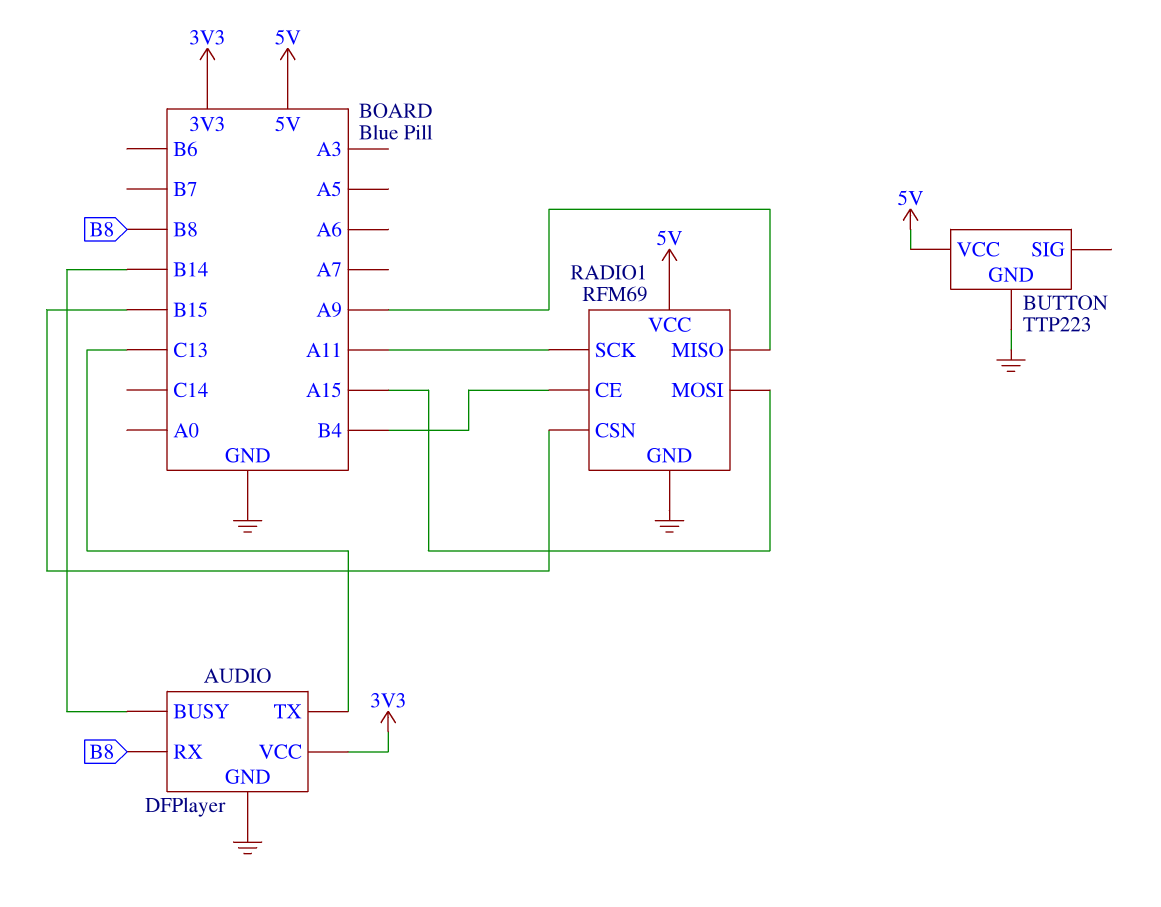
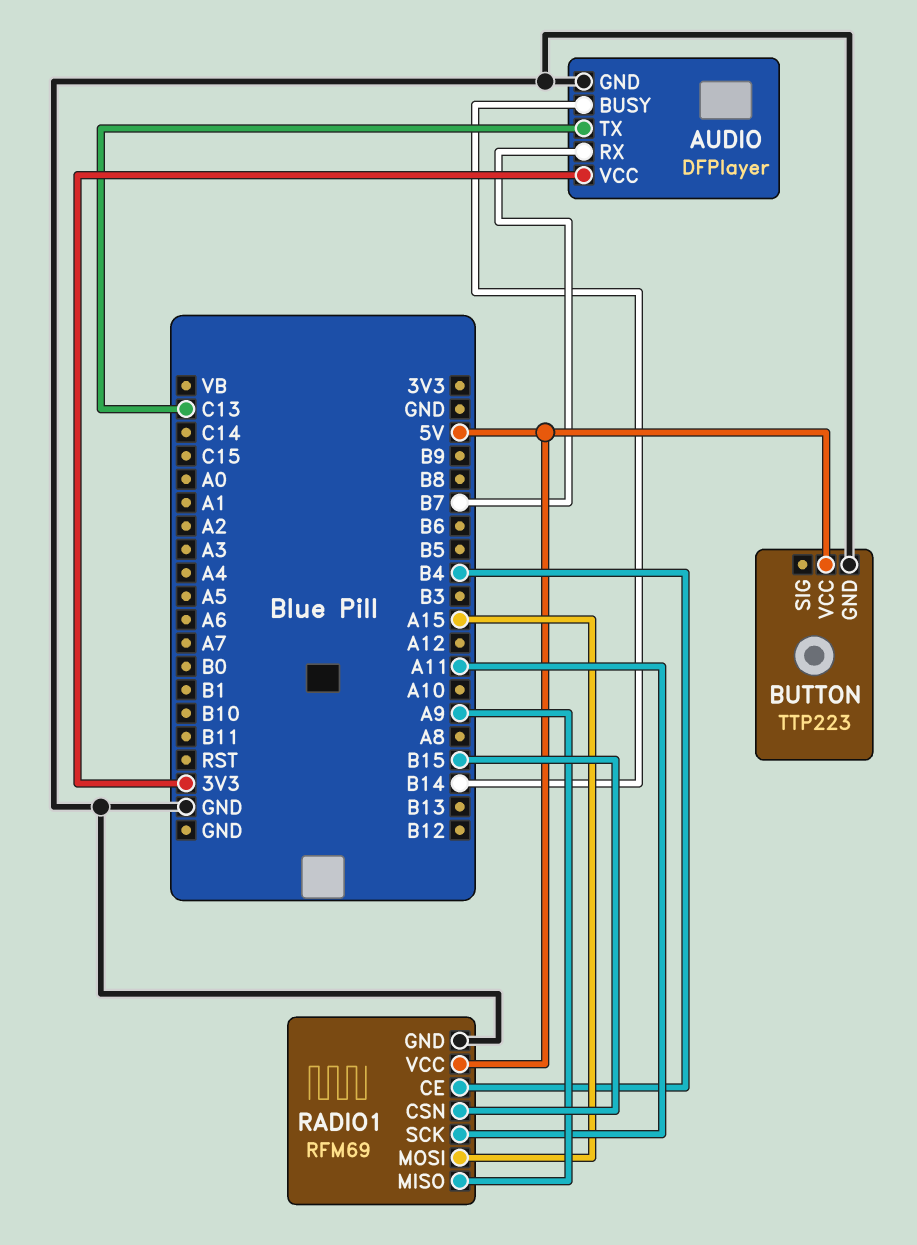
AUDIO pin RX: B8 -> B7

